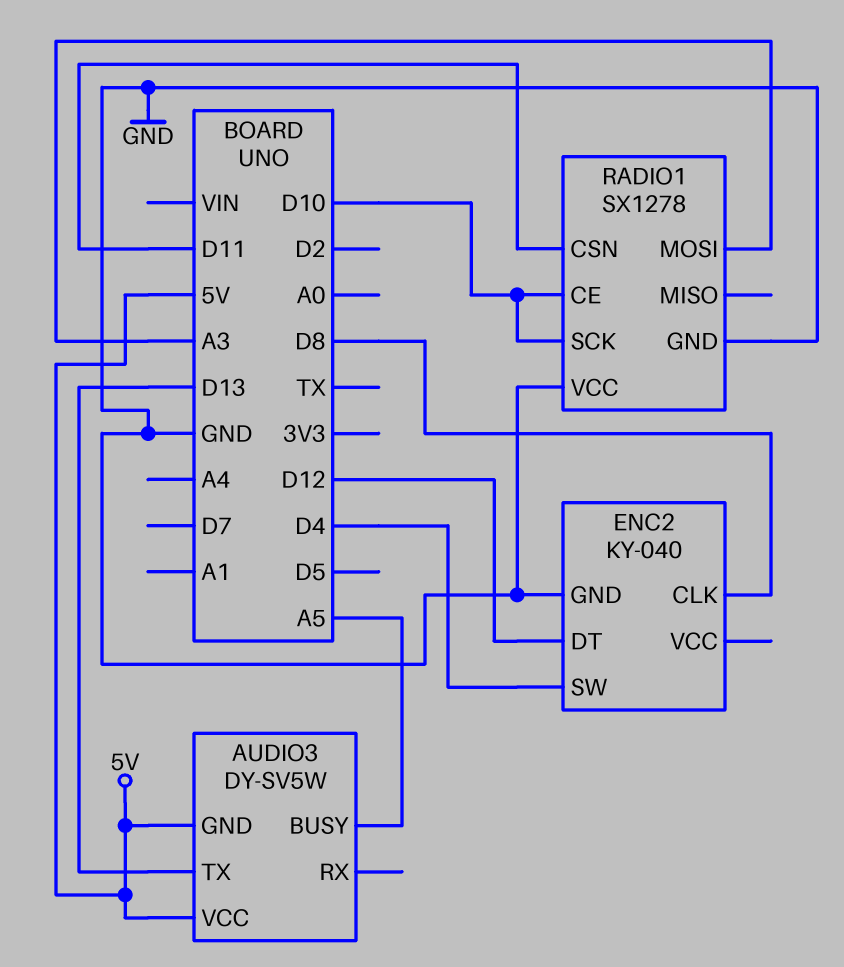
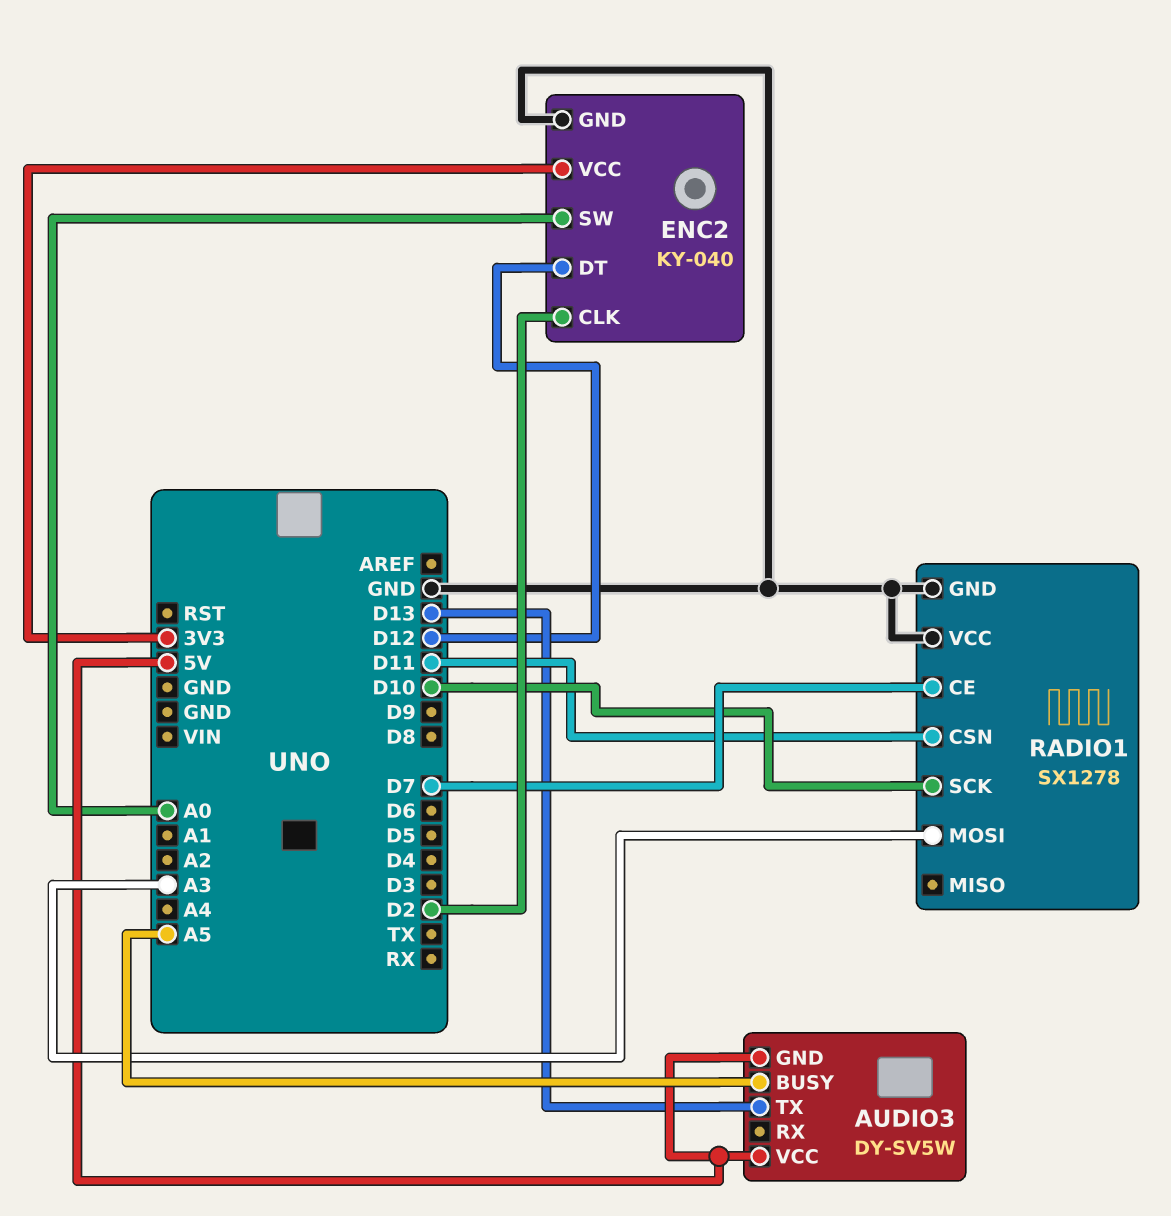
ENC2 pin CLK: D8 -> D2
ENC2 pin SW: D4 -> A0
ENC2 pin VCC: none -> 3V3
RADIO1 pin CE: D10 -> D7

